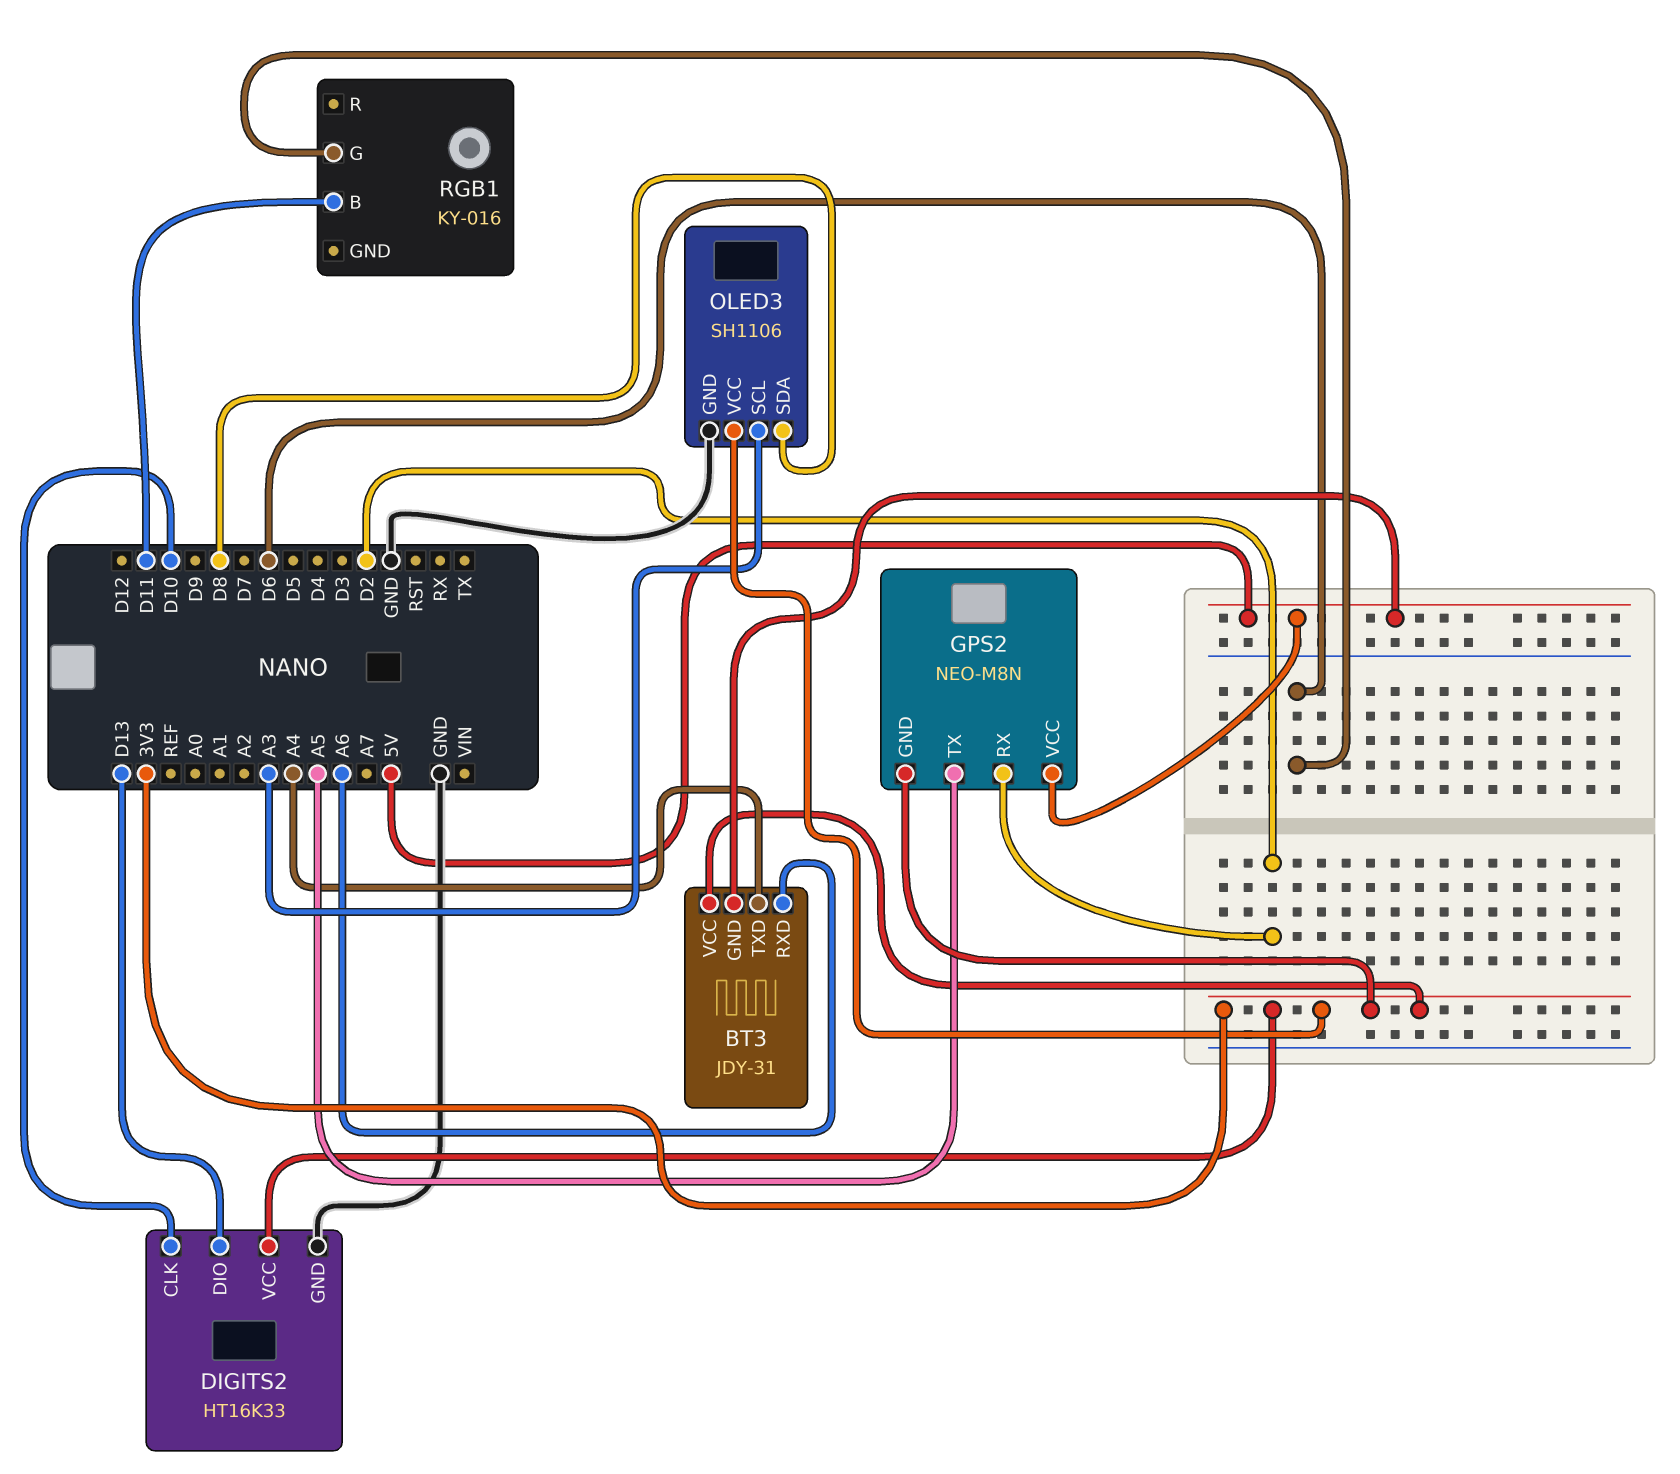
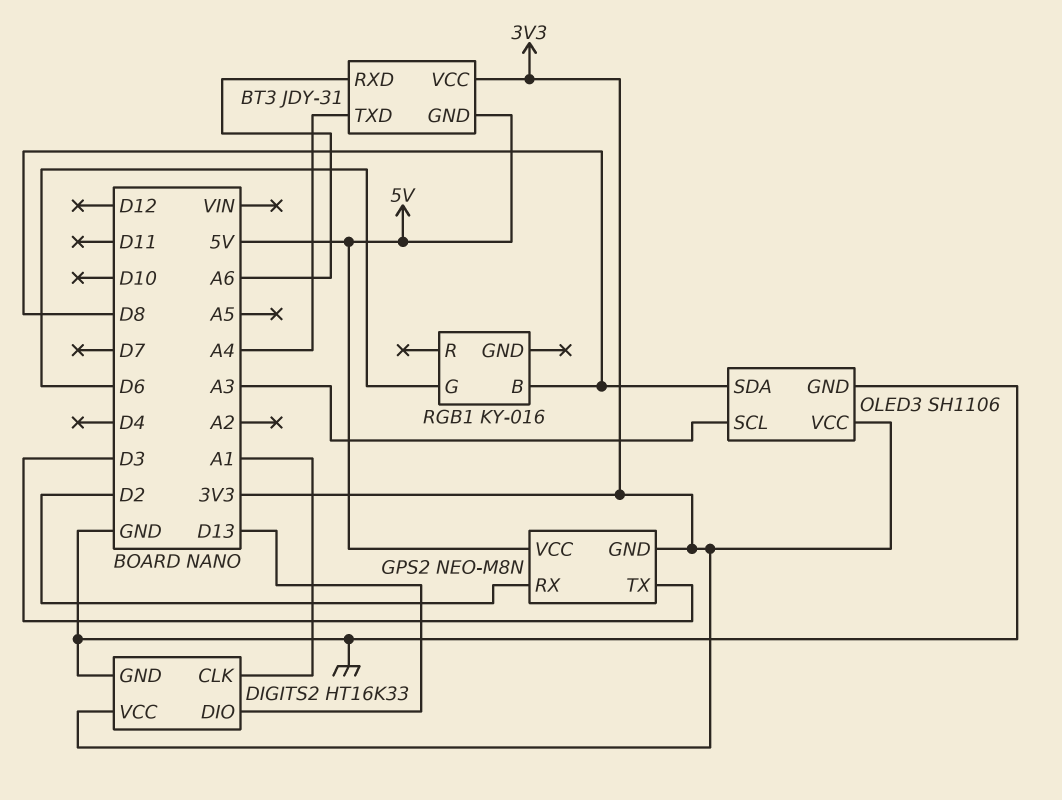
DIGITS2 pin CLK: D10 -> A1
GPS2 pin TX: A5 -> D3
RGB1 pin B: D11 -> D8

